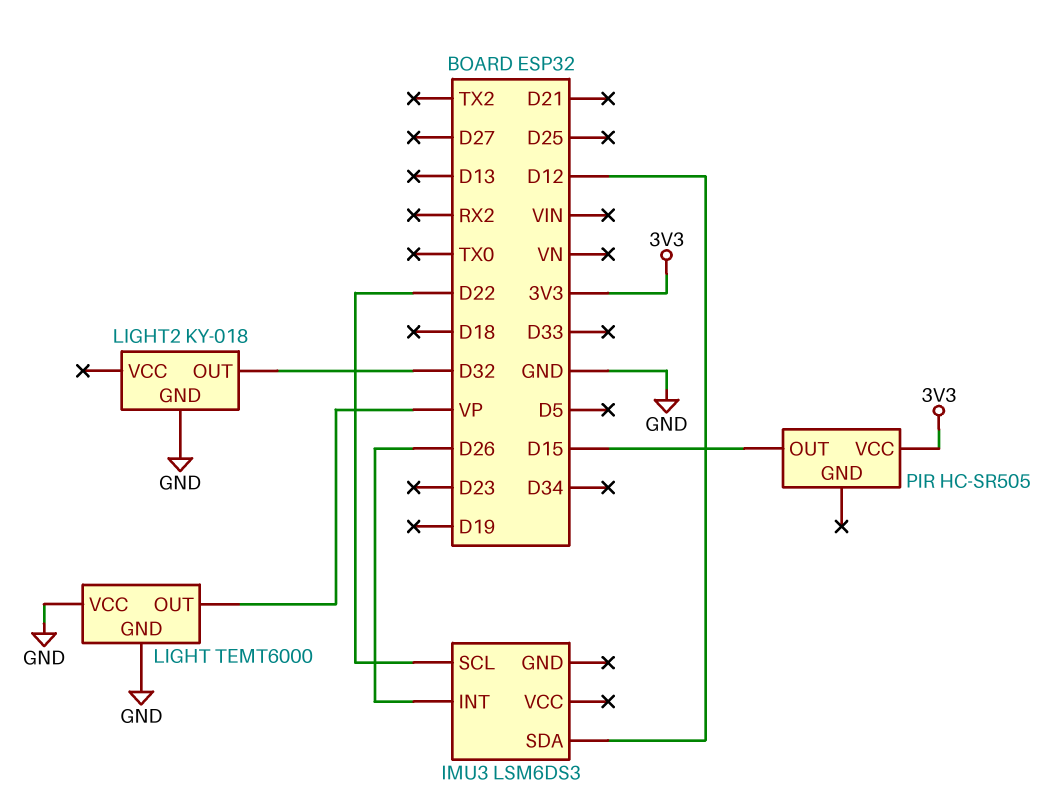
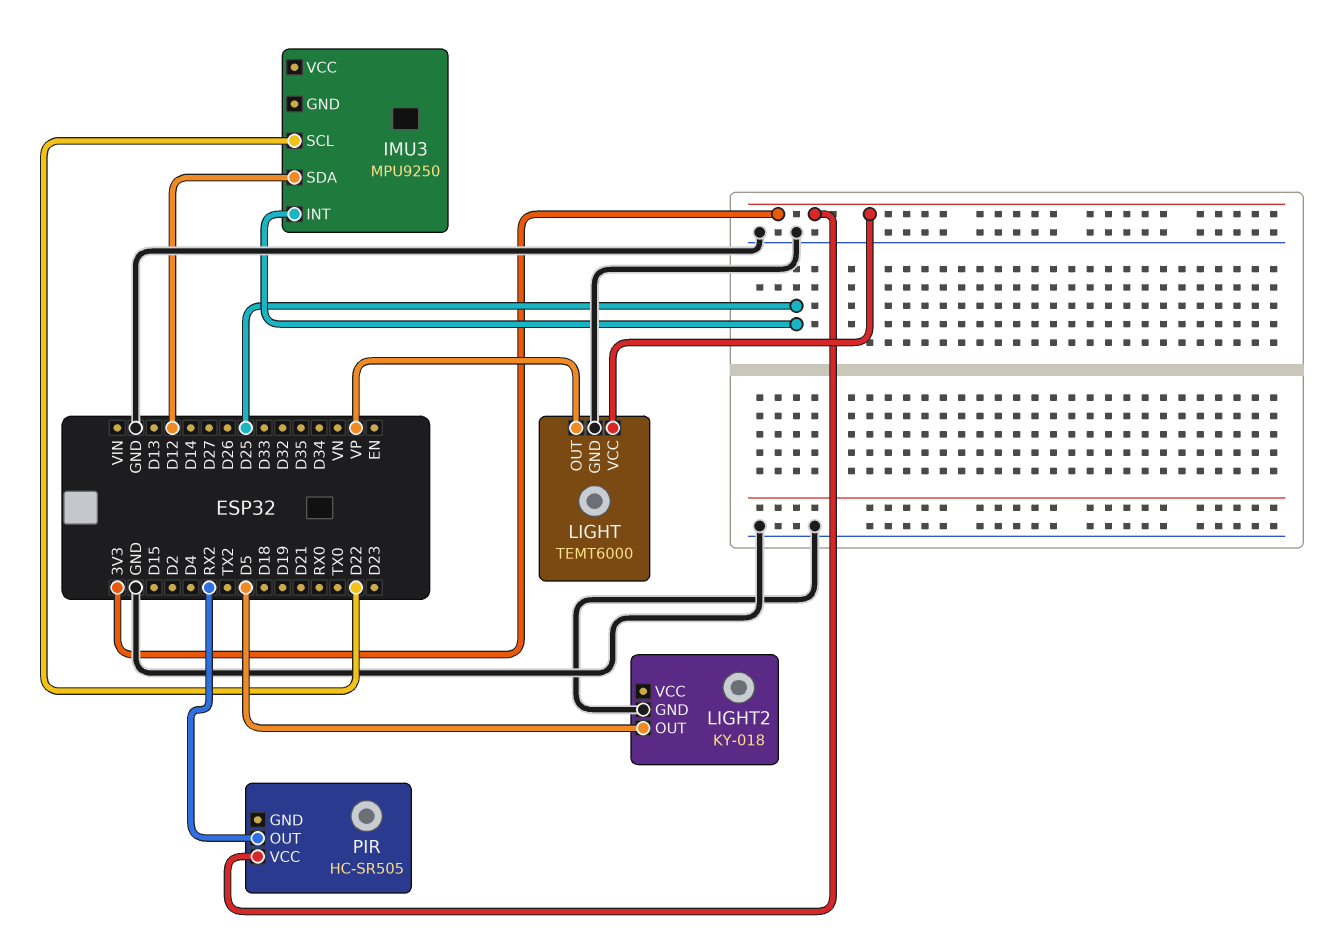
IMU3: LSM6DS3 -> MPU9250
IMU3 pin INT: D26 -> D25
LIGHT pin VCC: GND -> 3V3
LIGHT2 pin OUT: D32 -> D5
PIR pin OUT: D15 -> RX2

